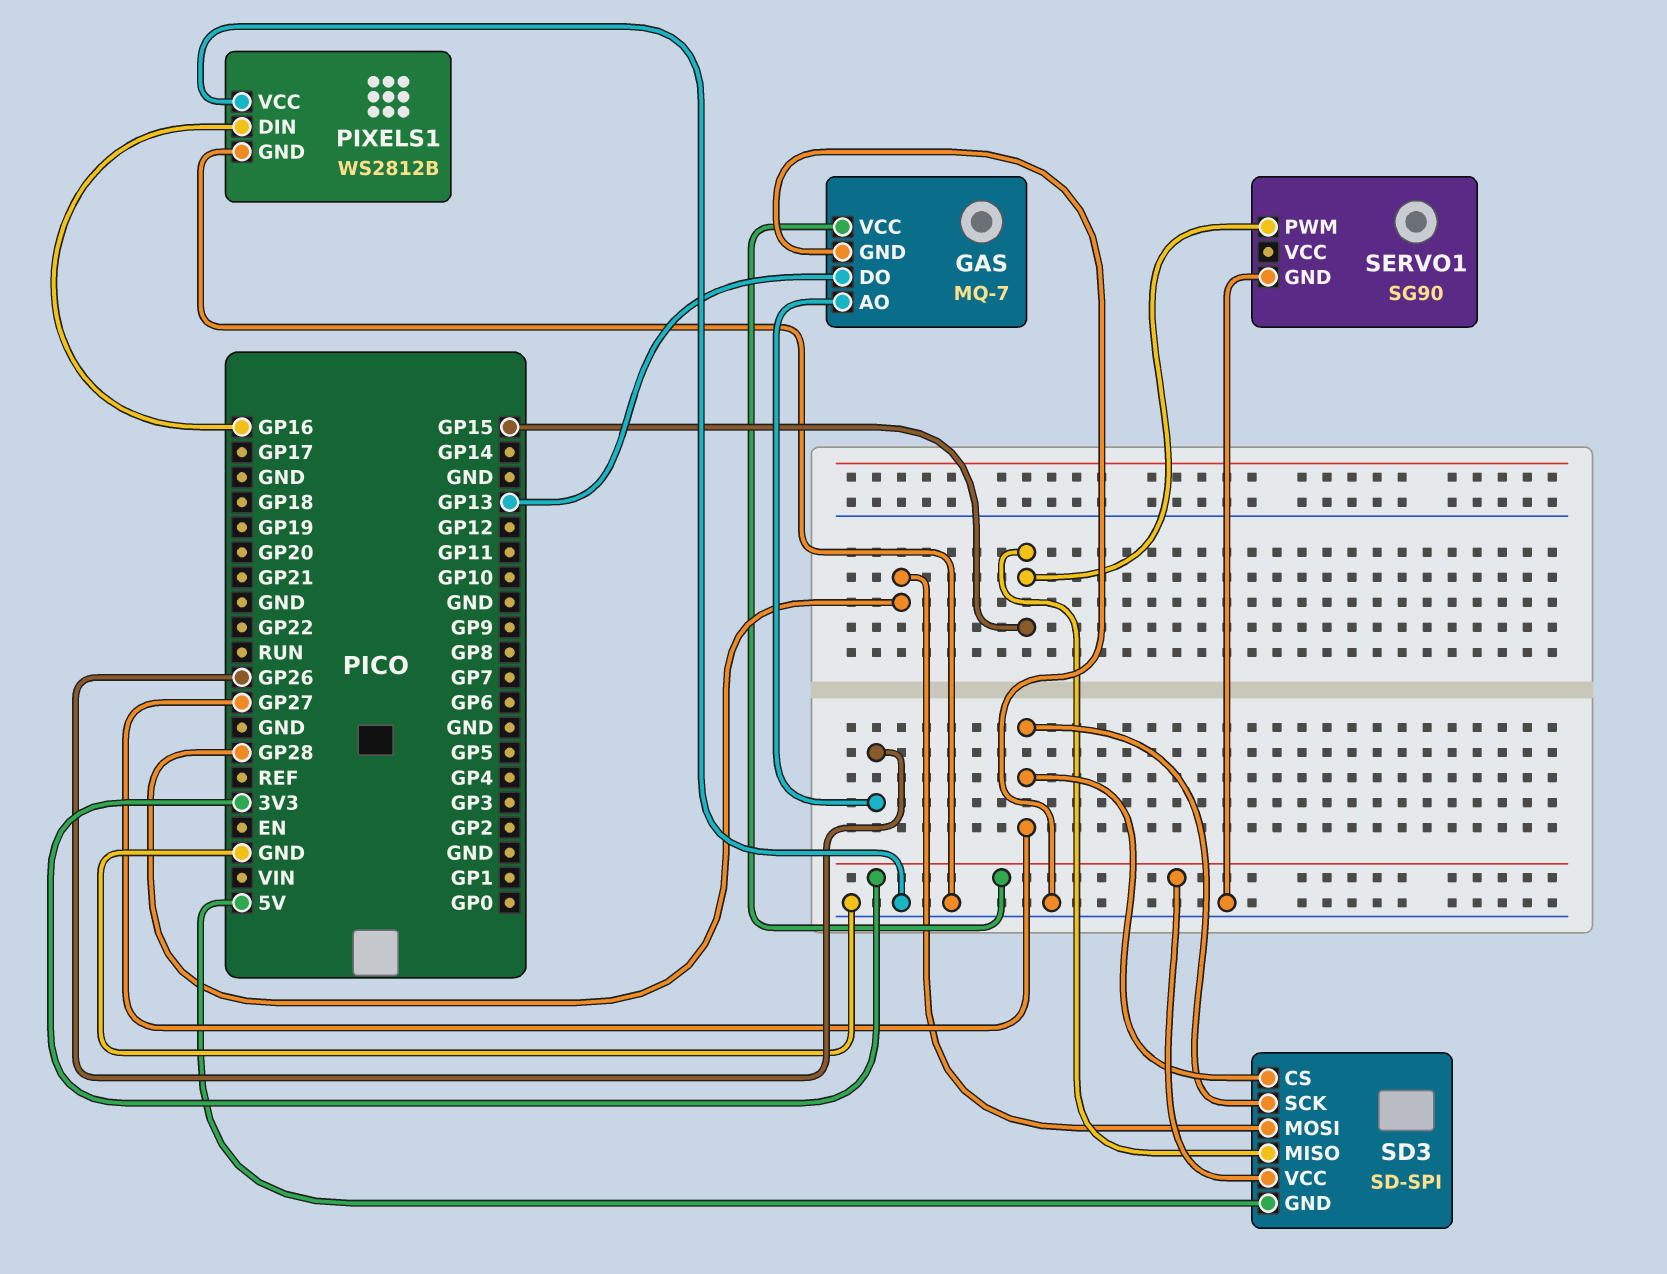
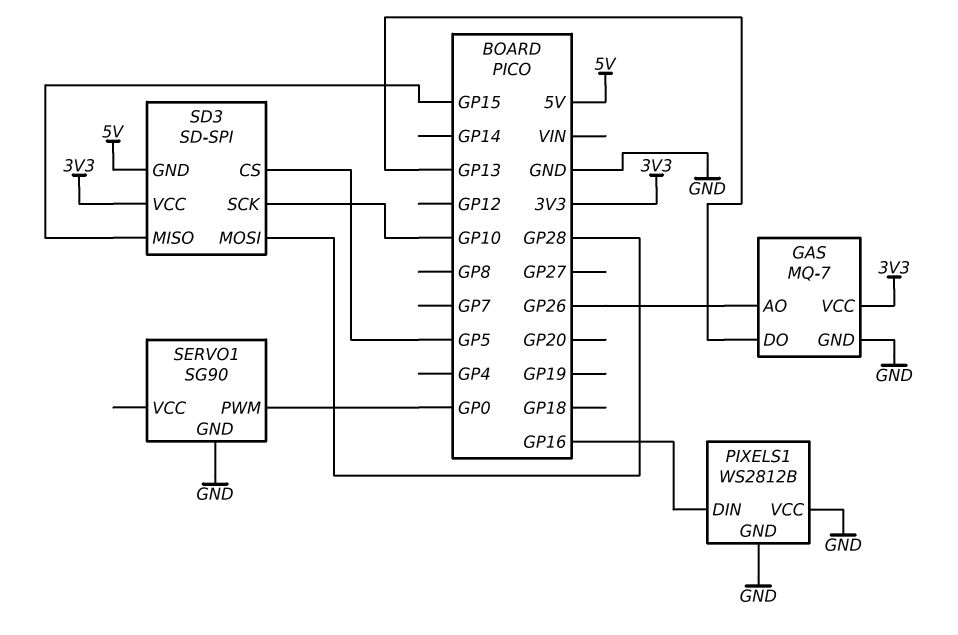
SD3 pin CS: GP27 -> GP5
SD3 pin SCK: GP27 -> GP10
SERVO1 pin PWM: GP15 -> GP0

